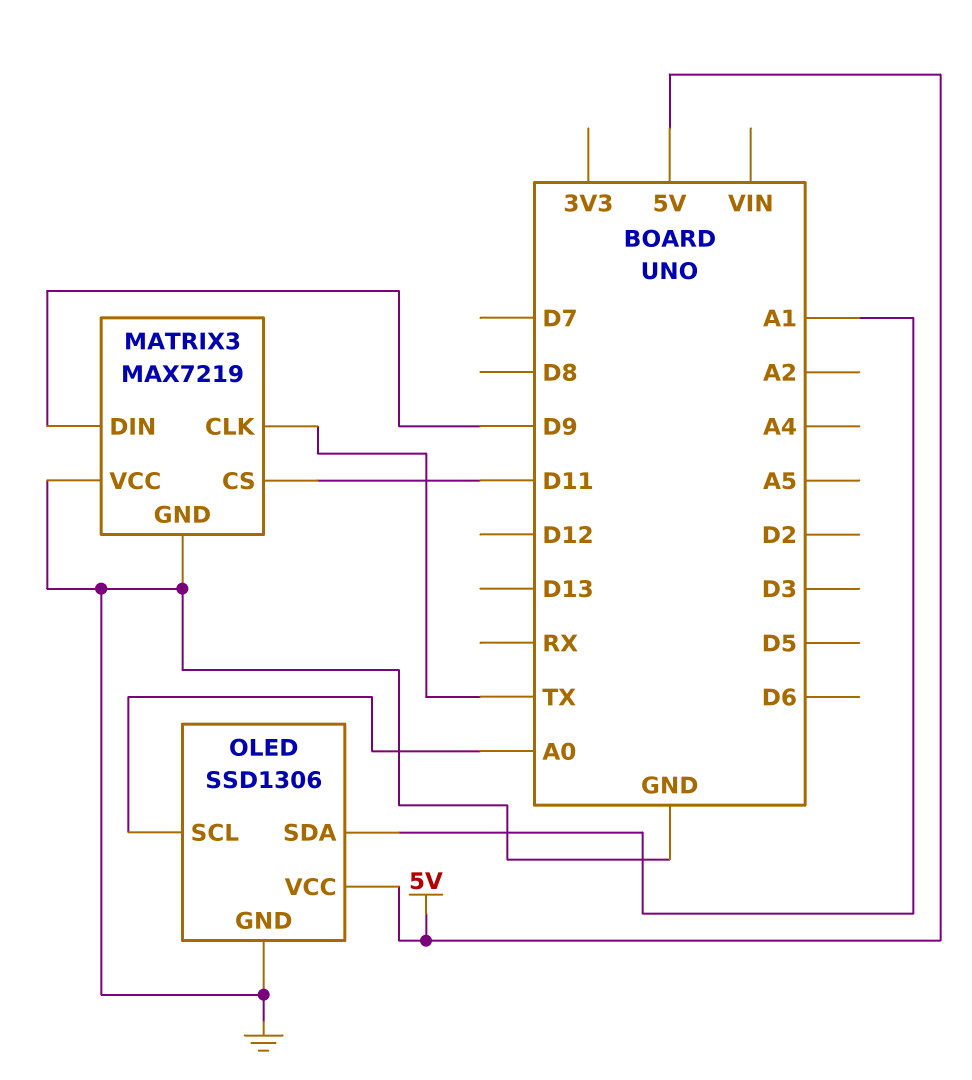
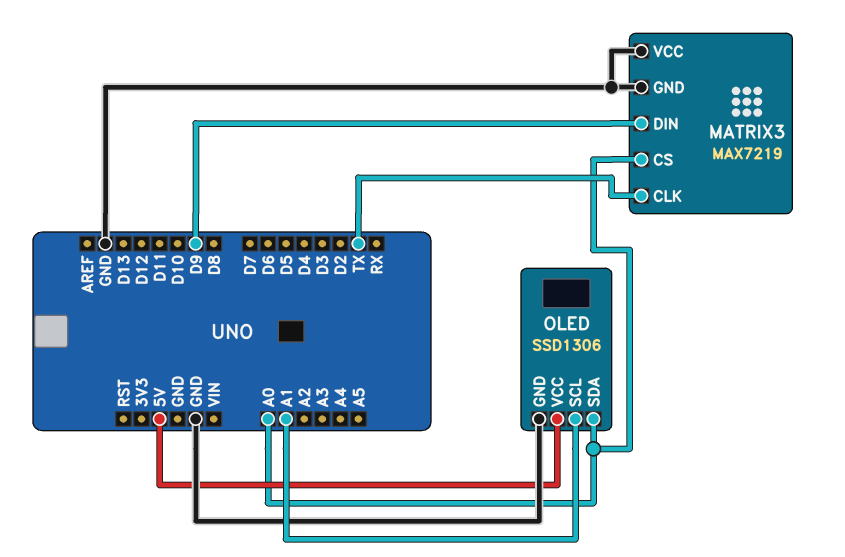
MATRIX3 pin CS: D11 -> A0
OLED pin SCL: A0 -> A1
OLED pin SDA: A1 -> A0

